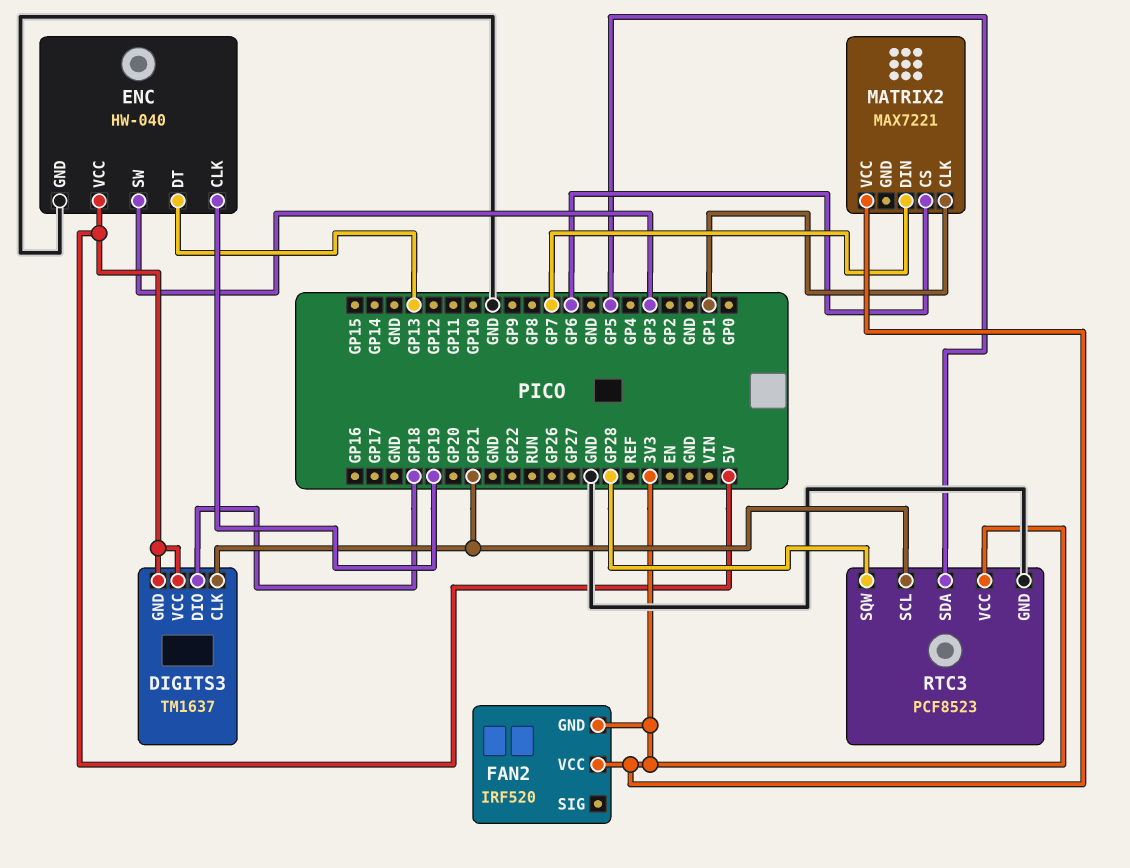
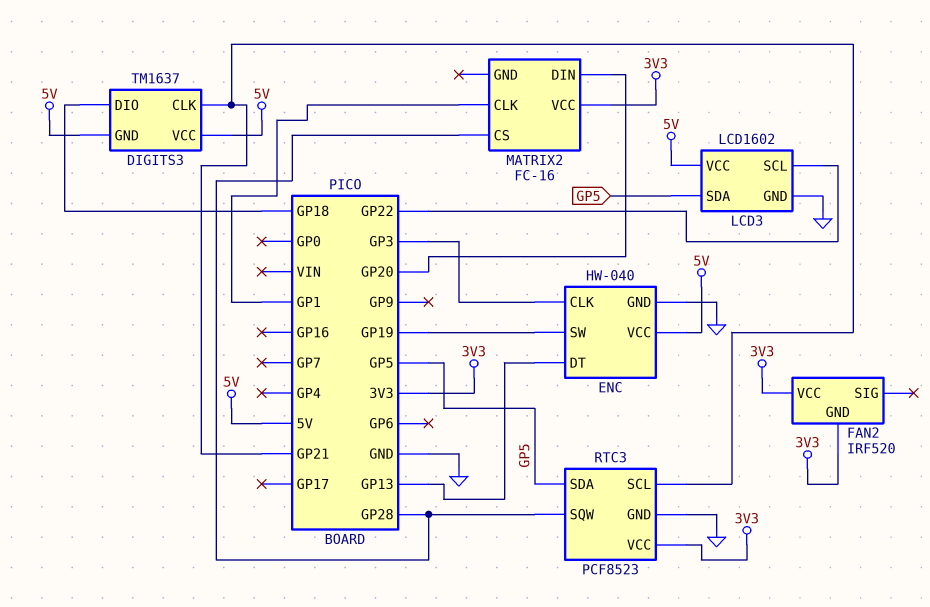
ENC pin CLK: GP19 -> GP3
ENC pin SW: GP3 -> GP19
LCD3: none -> LCD1602
LCD3 pin GND: none -> GND
LCD3 pin SCL: none -> GP22
LCD3 pin SDA: none -> GP5
LCD3 pin VCC: none -> 5V
MATRIX2: MAX7221 -> FC-16
MATRIX2 pin CS: GP6 -> GP28
MATRIX2 pin DIN: GP7 -> GP20

